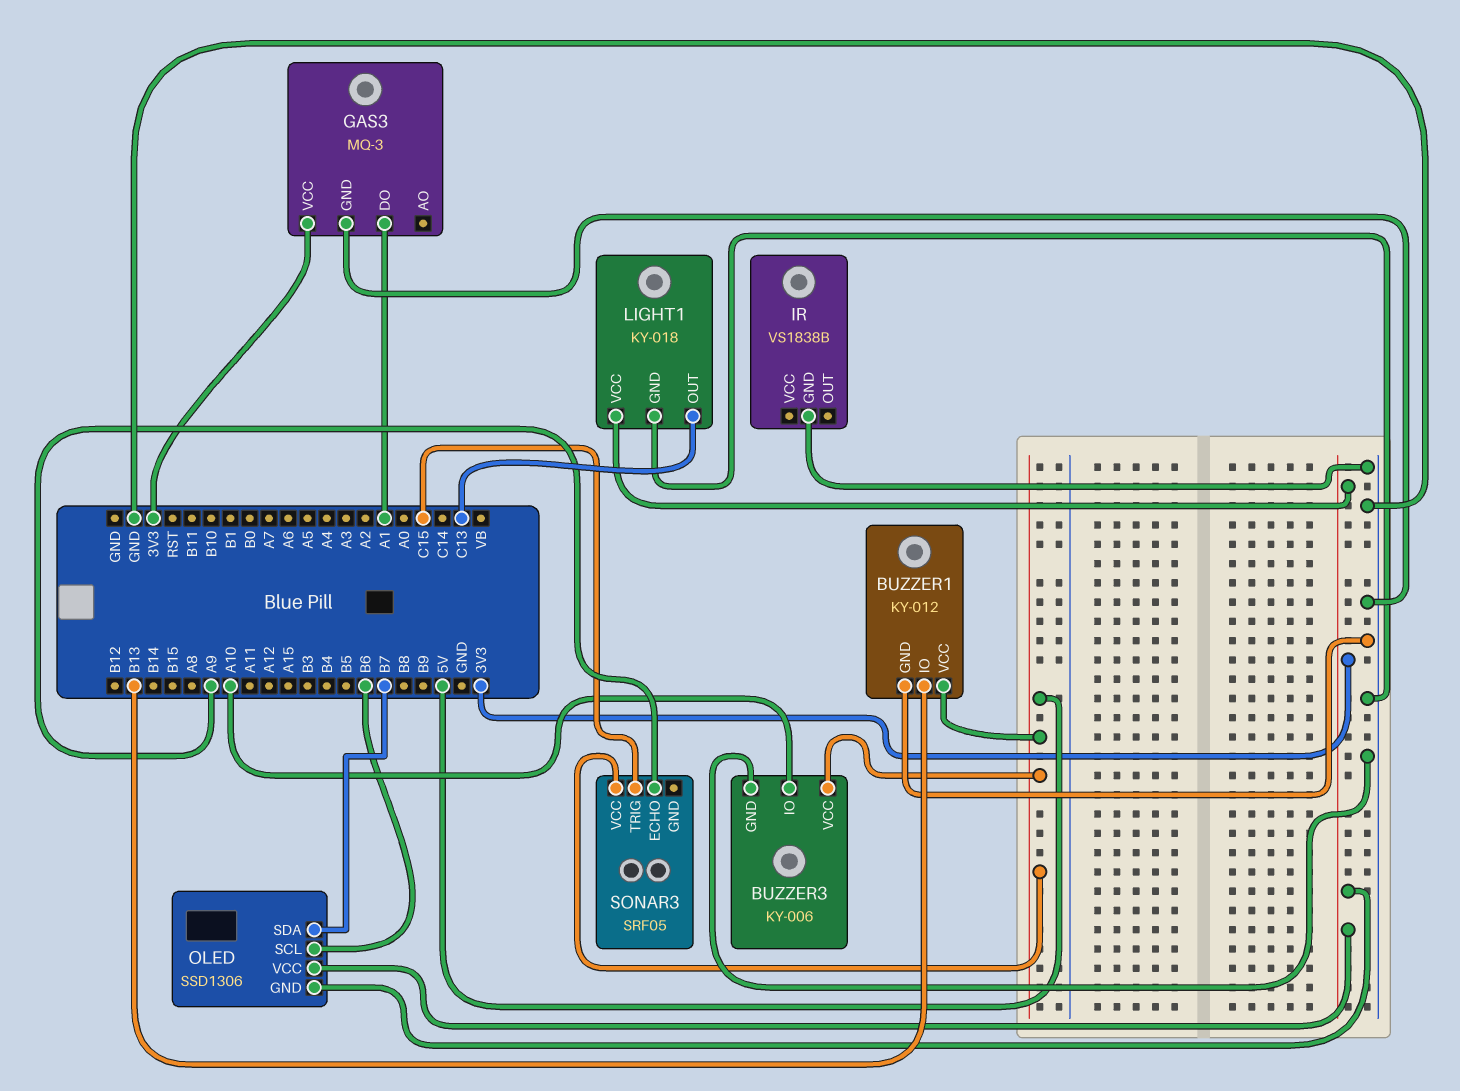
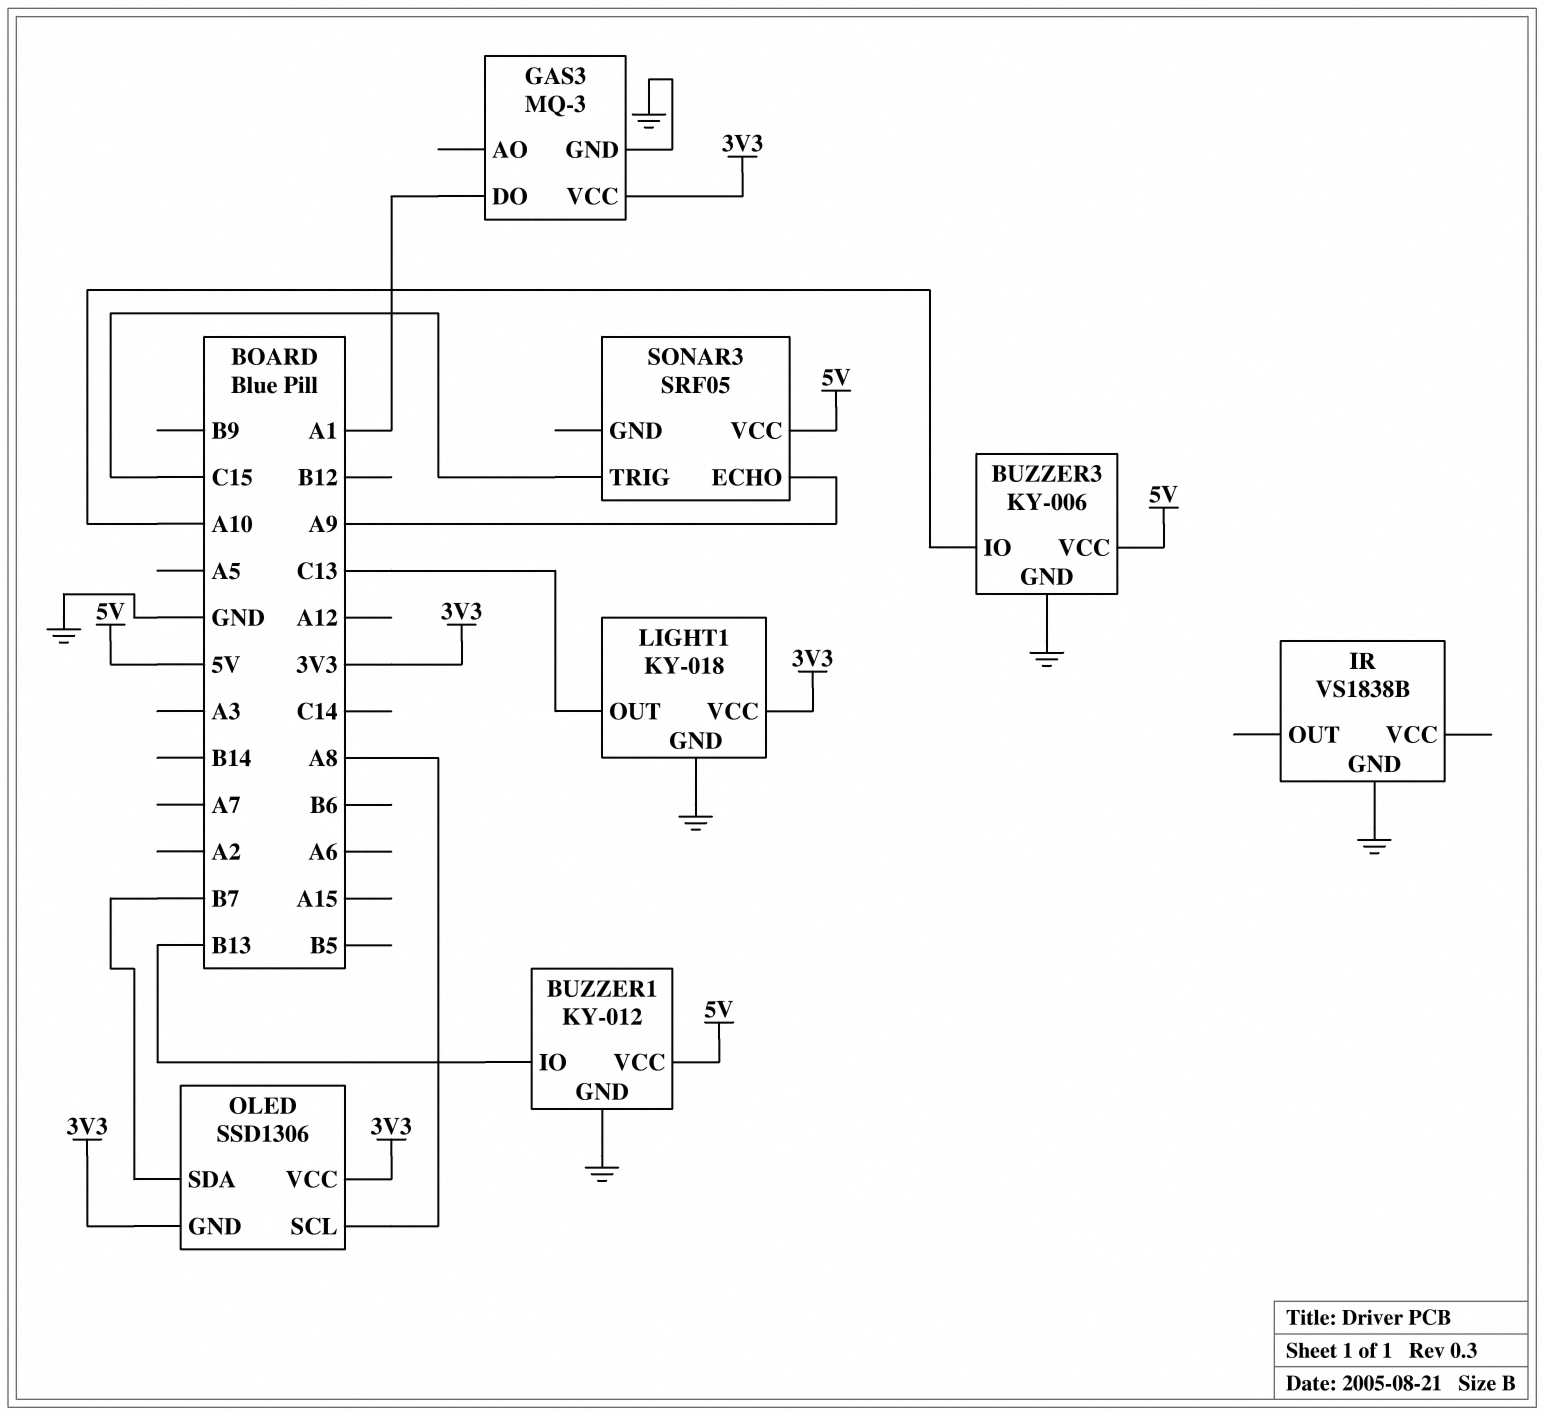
OLED pin SCL: B6 -> A8

